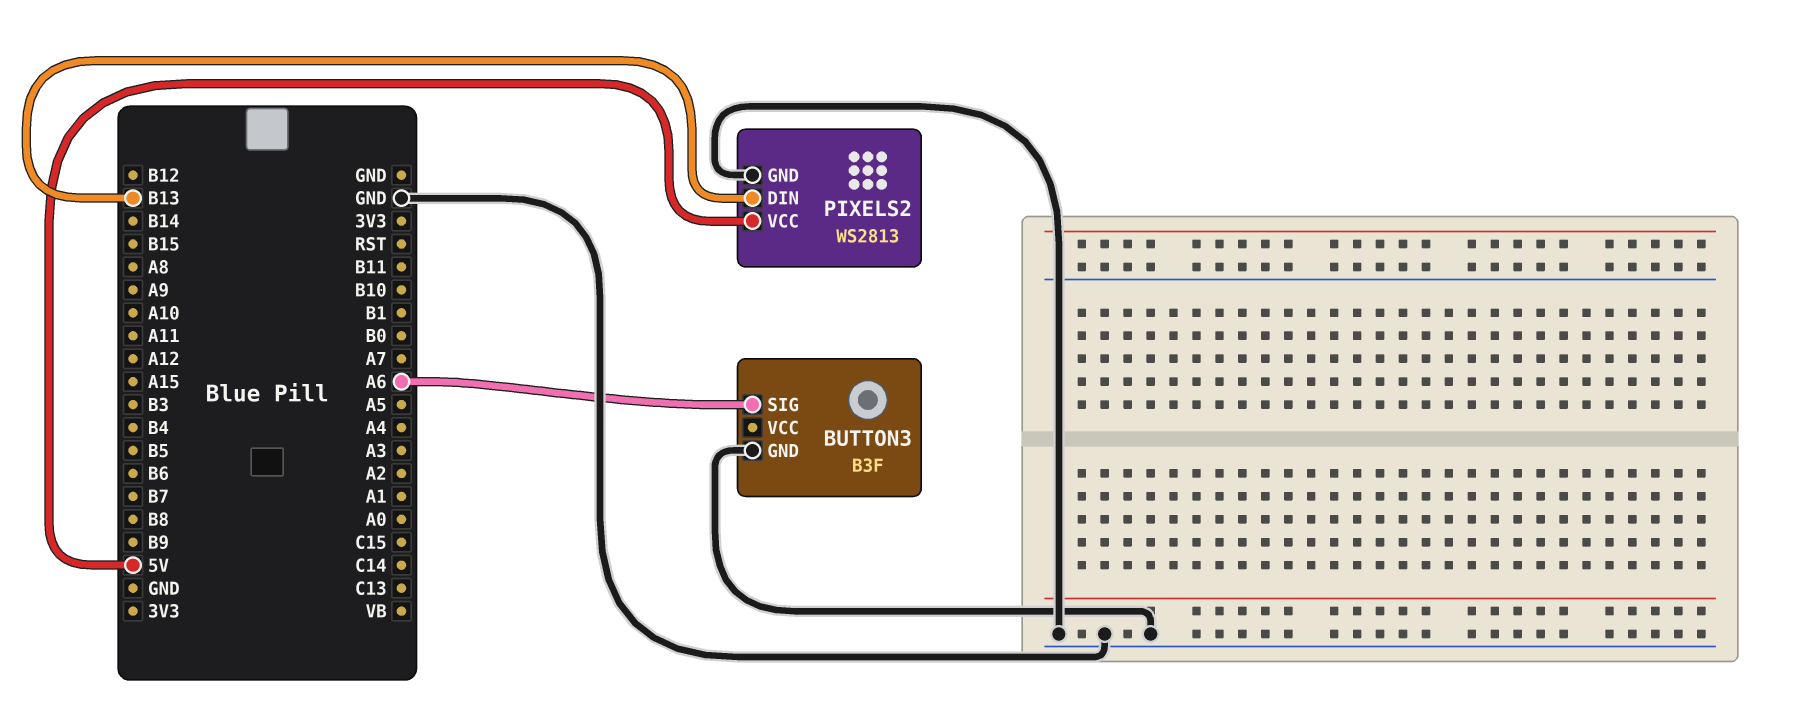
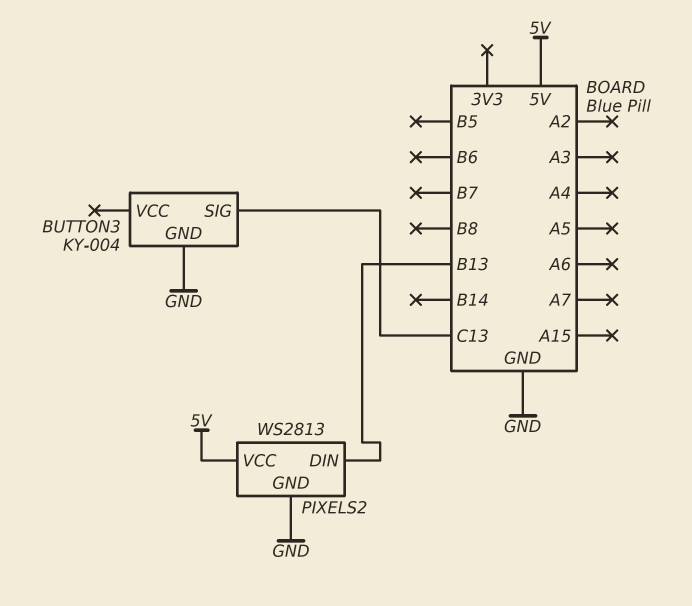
BUTTON3: B3F -> KY-004
BUTTON3 pin SIG: A6 -> C13

